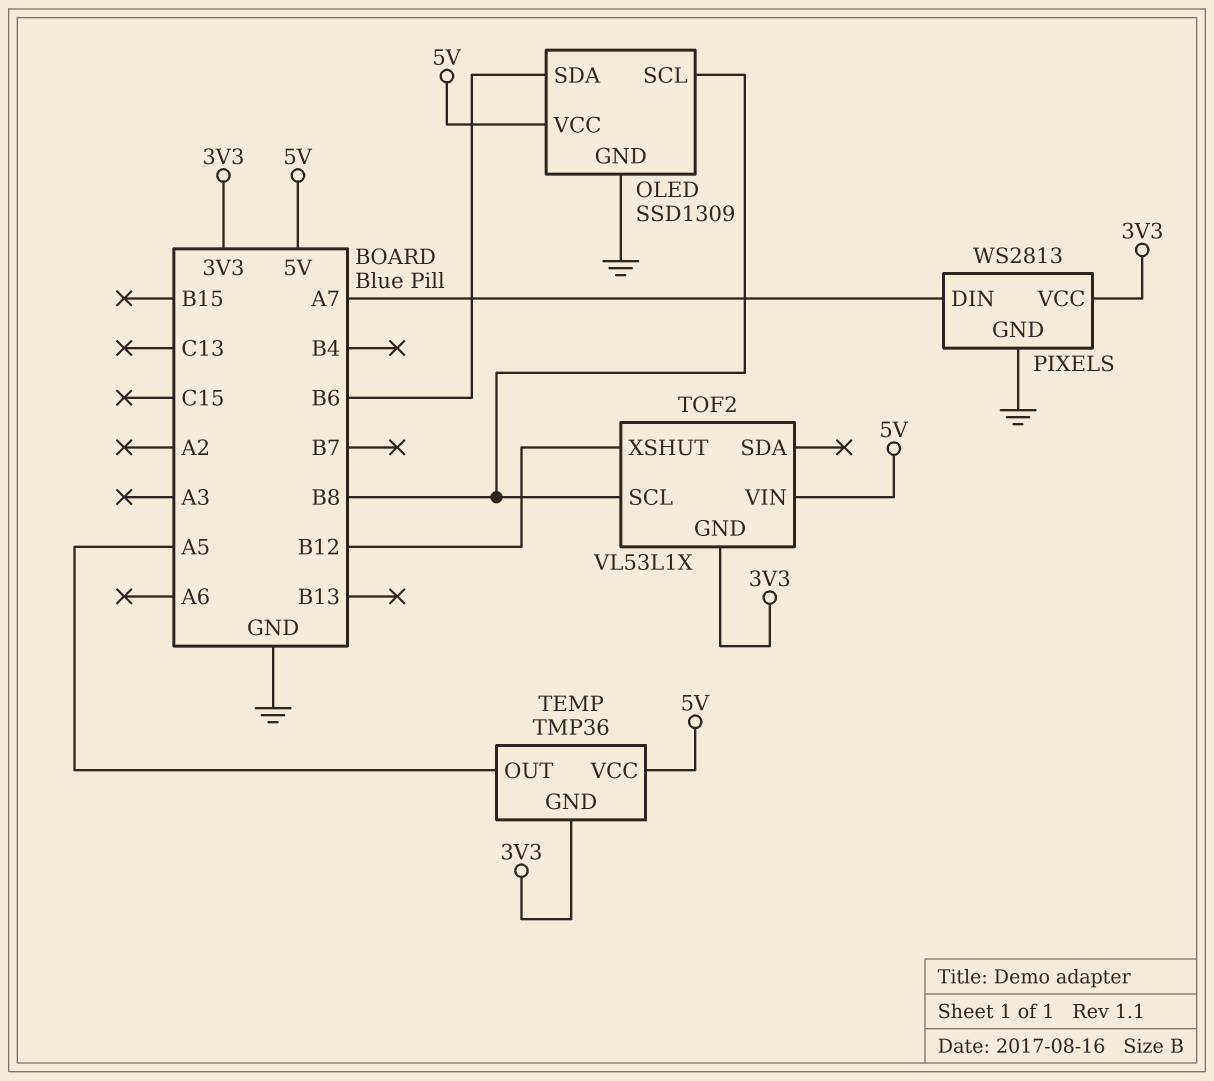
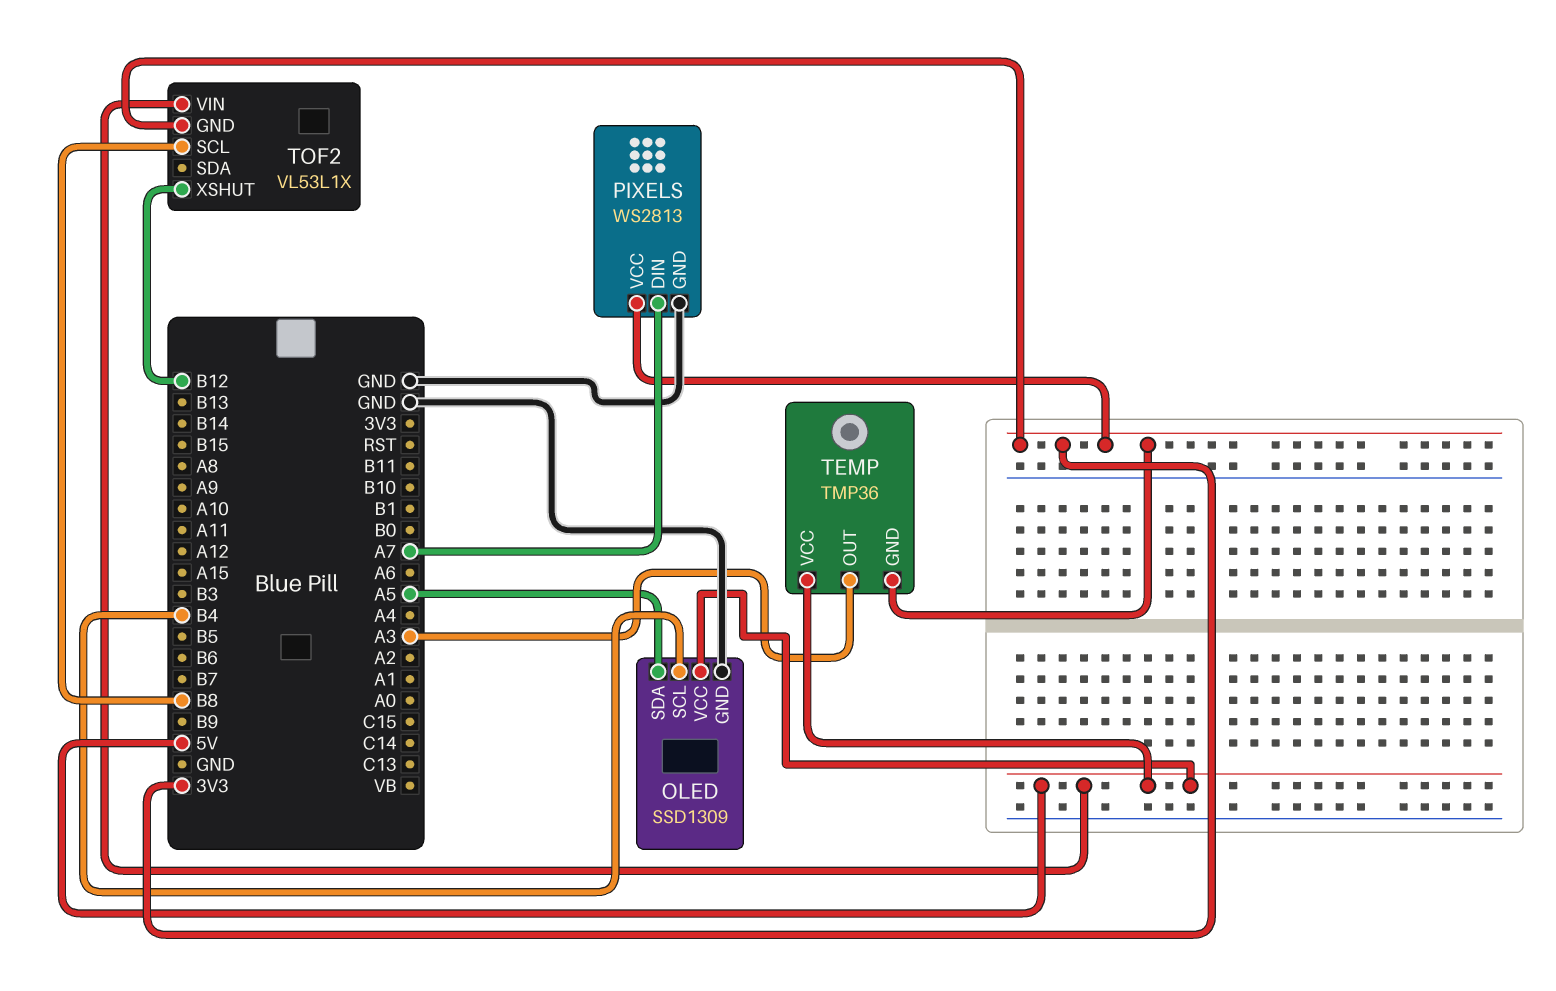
OLED pin SCL: B8 -> B4
OLED pin SDA: B6 -> A5
TEMP pin OUT: A5 -> A3

